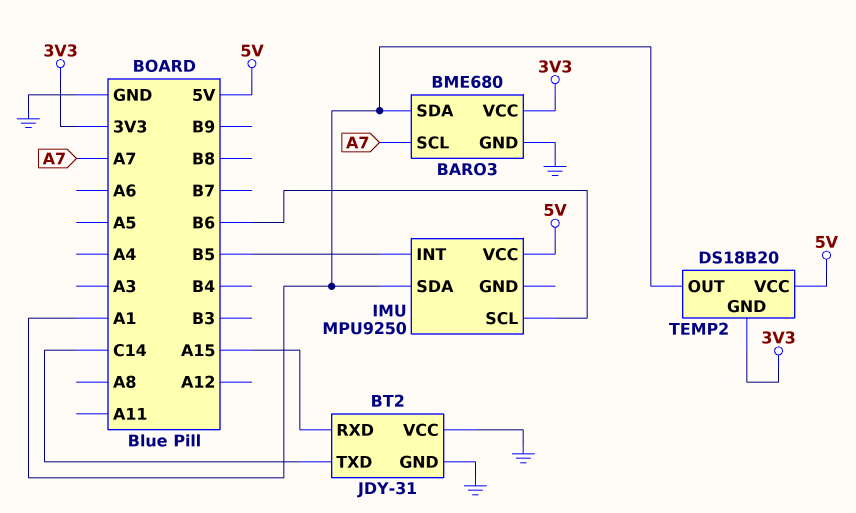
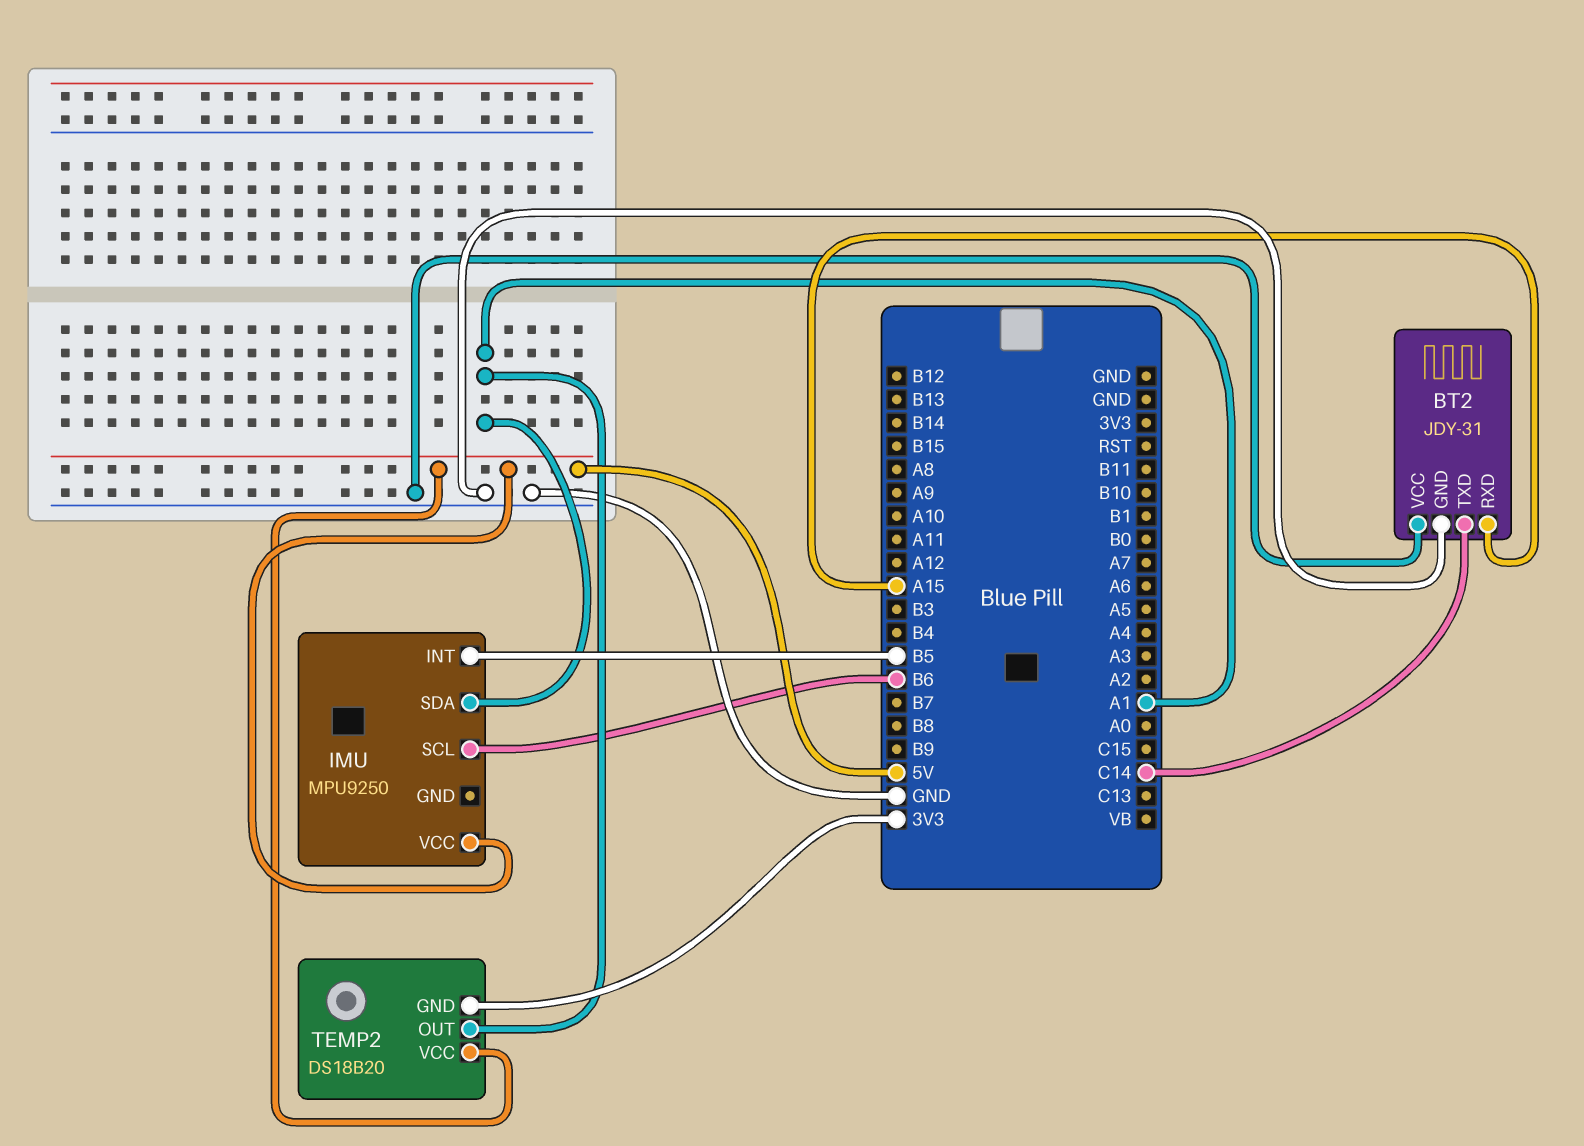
BARO3: BME680 -> none
BARO3 pin GND: GND -> none
BARO3 pin SCL: A7 -> none
BARO3 pin SDA: A1 -> none
BARO3 pin VCC: 3V3 -> none

